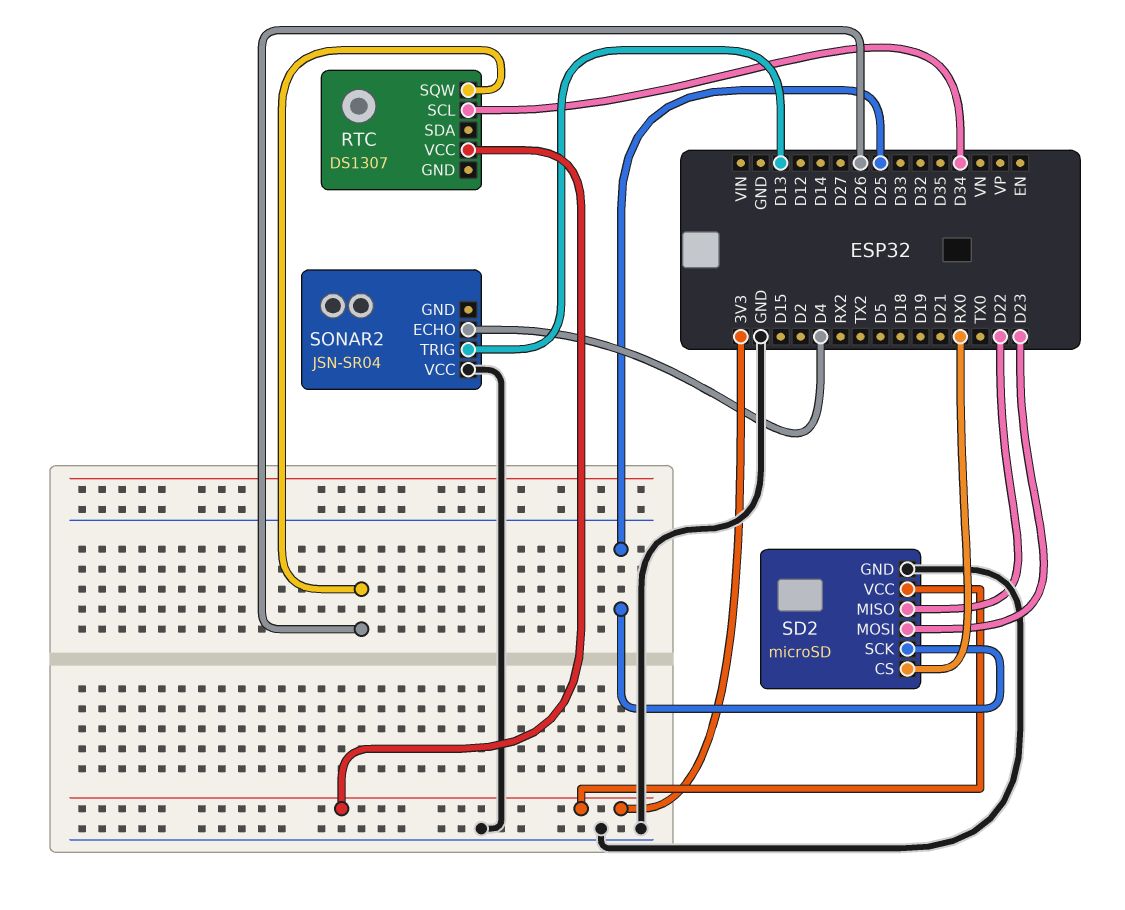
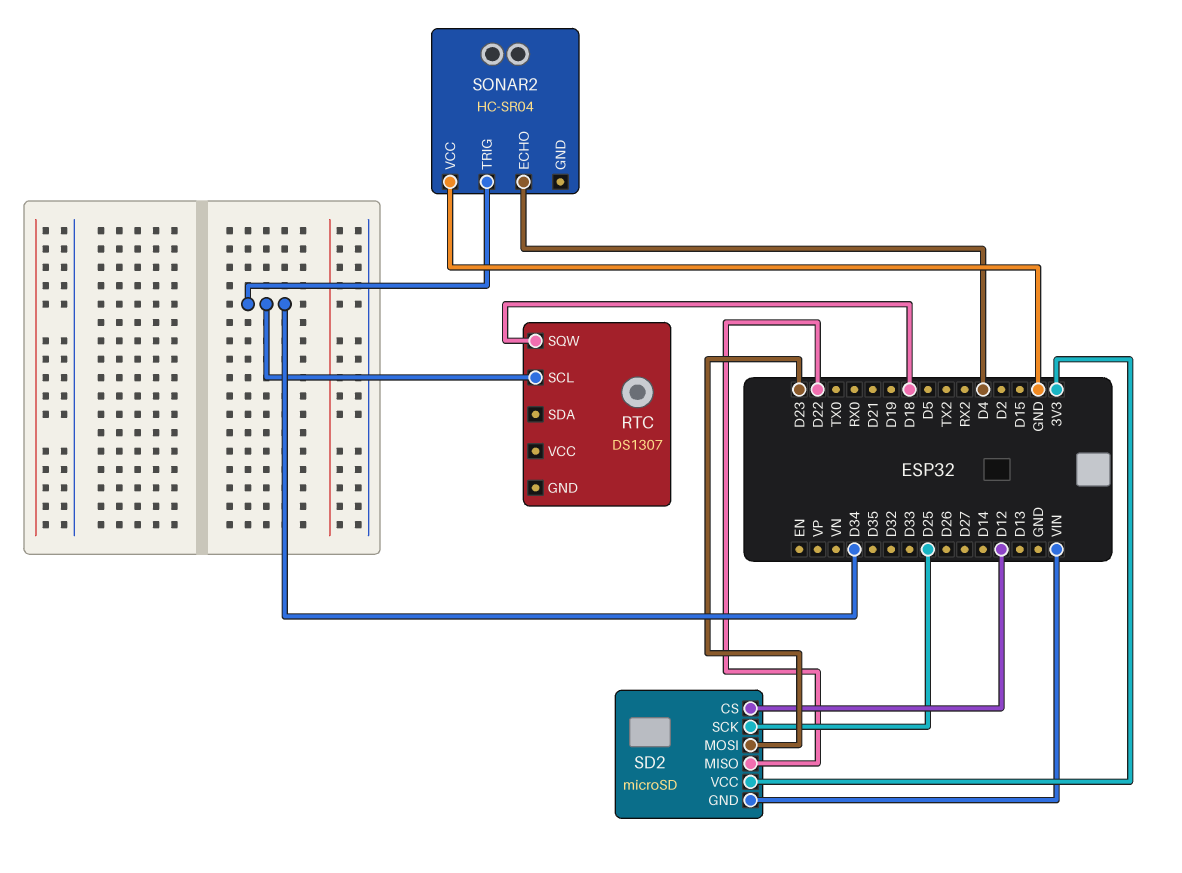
RTC pin SQW: D26 -> D18
RTC pin VCC: 3V3 -> none
SD2 pin CS: RX0 -> D12
SD2 pin GND: GND -> VIN
SONAR2: JSN-SR04 -> HC-SR04
SONAR2 pin TRIG: D13 -> D34

